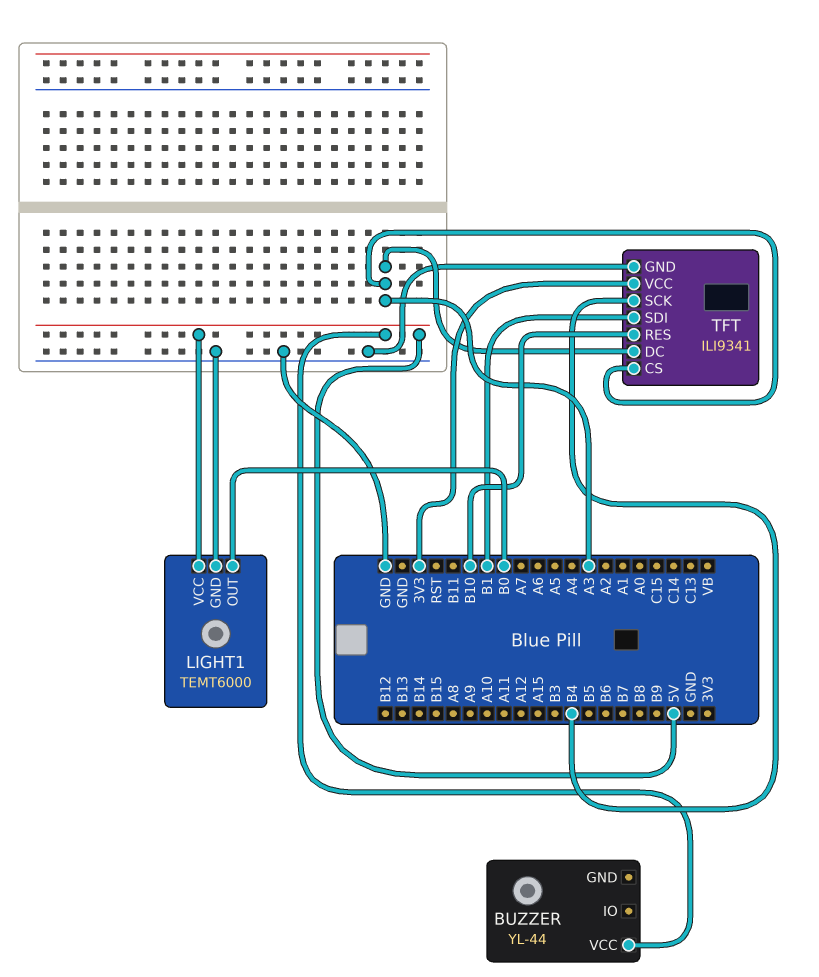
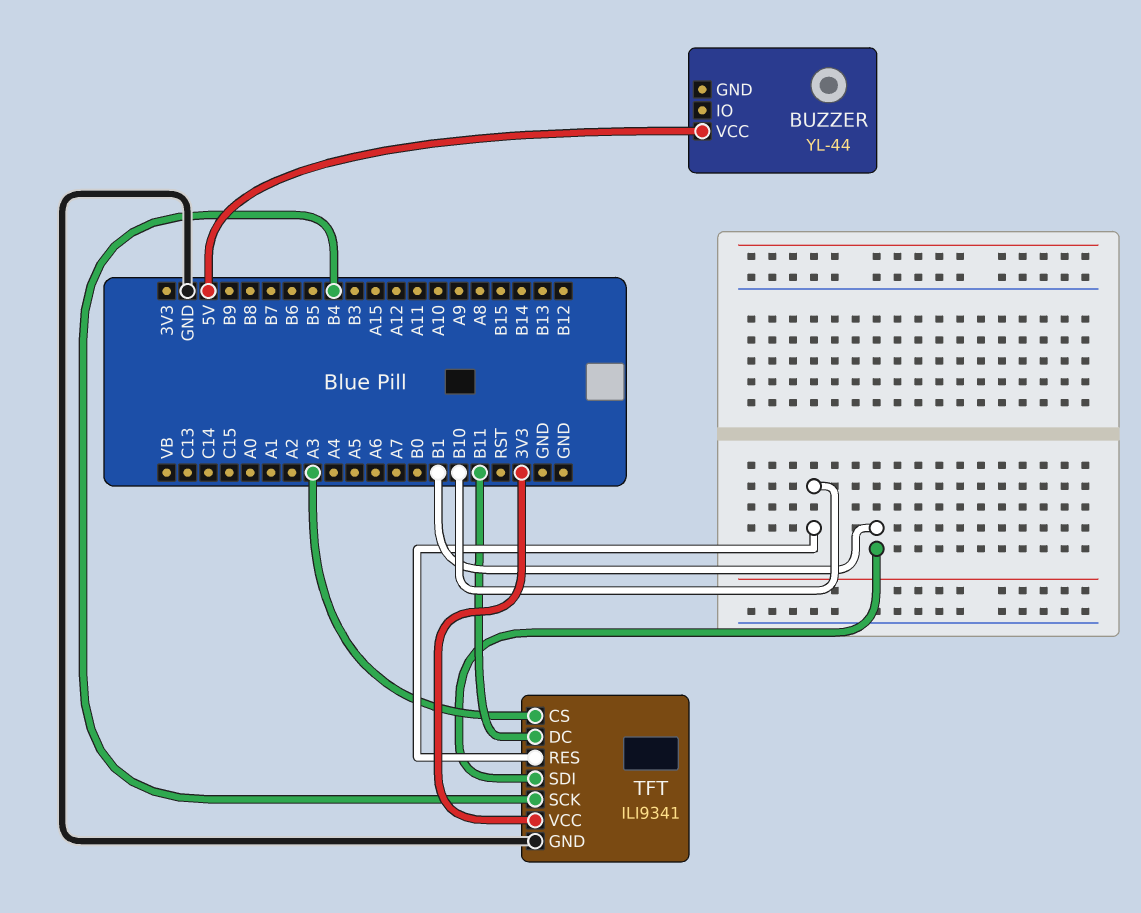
LIGHT1: TEMT6000 -> none
LIGHT1 pin GND: GND -> none
LIGHT1 pin OUT: B0 -> none
LIGHT1 pin VCC: 5V -> none
TFT pin DC: A3 -> B11

